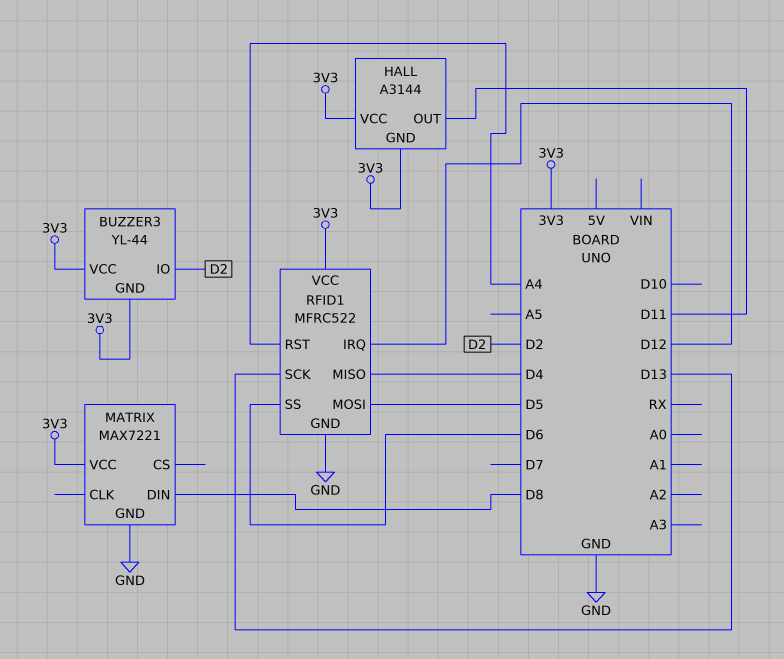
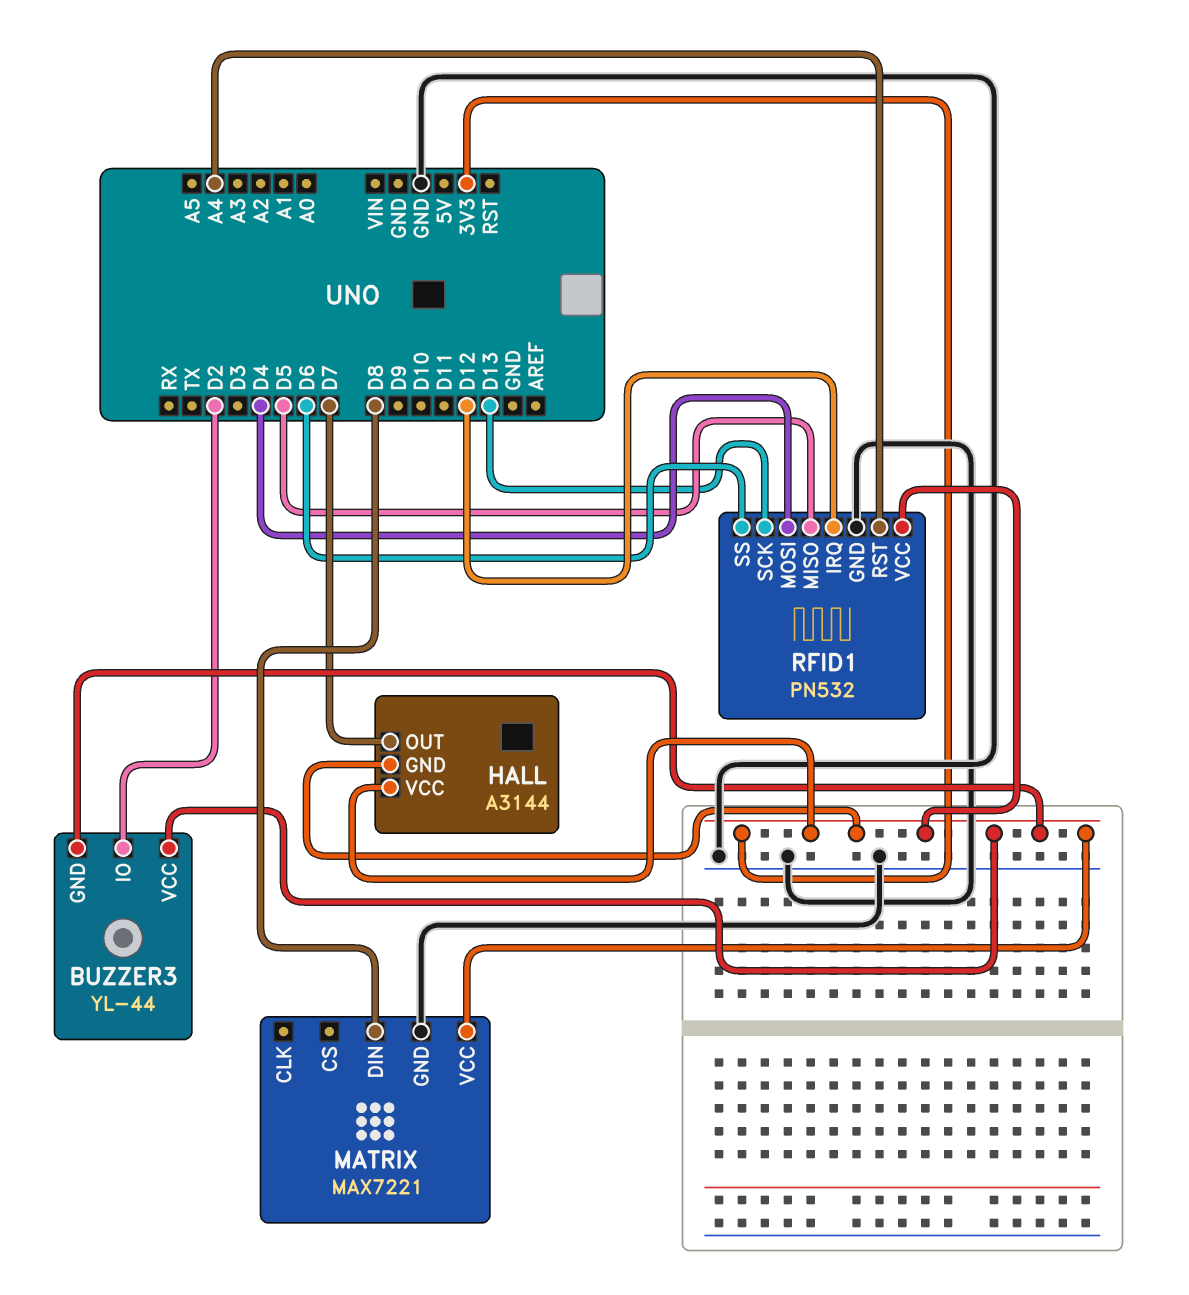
HALL pin OUT: D11 -> D7
RFID1: MFRC522 -> PN532
RFID1 pin MISO: D4 -> D5
RFID1 pin MOSI: D5 -> D4

